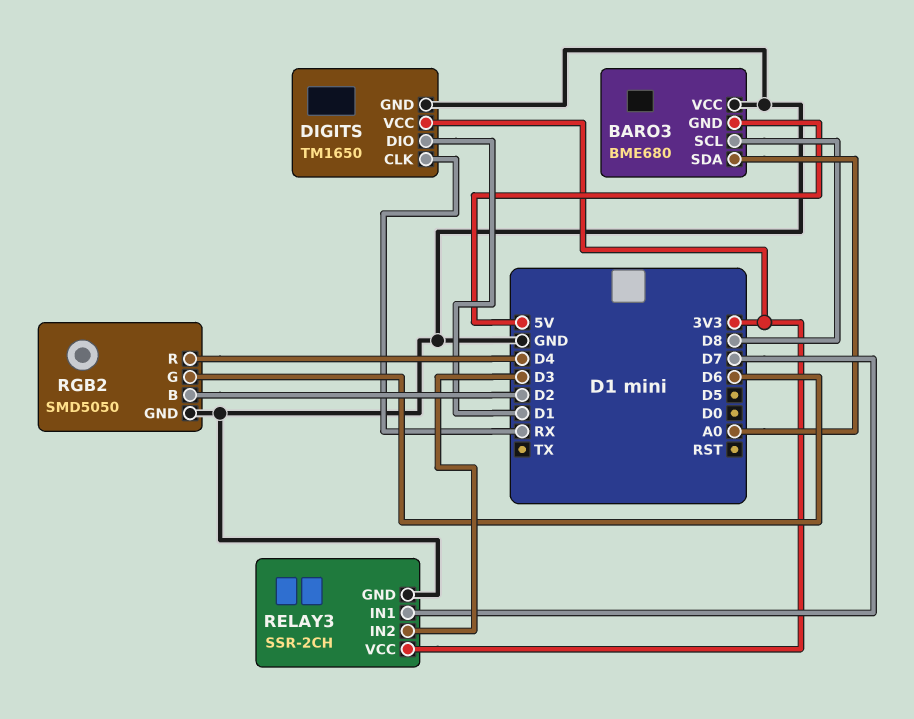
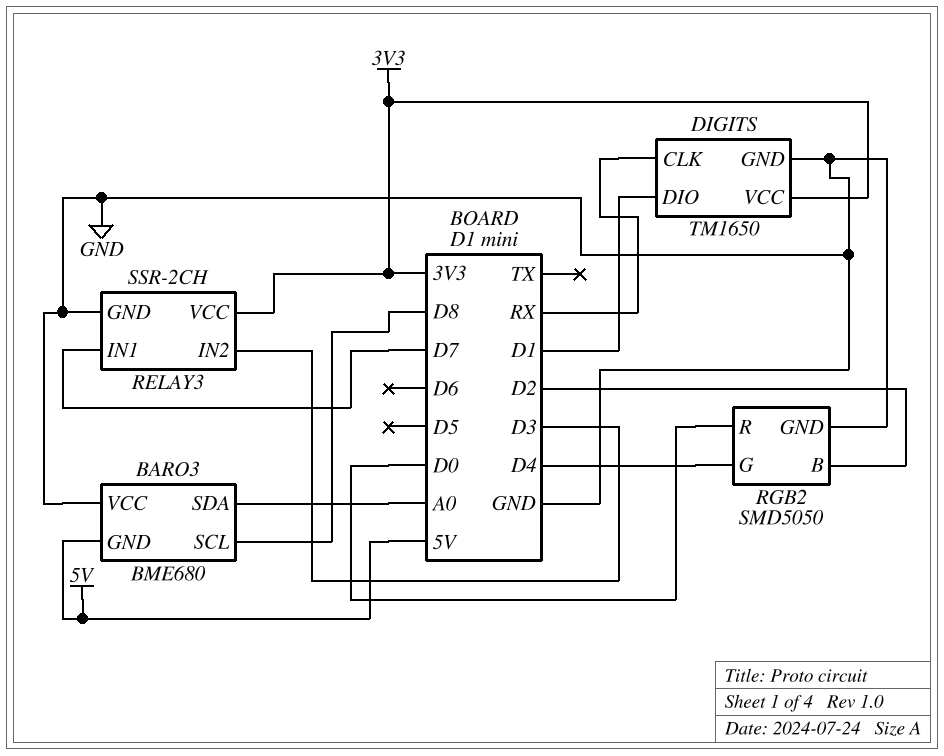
RGB2 pin G: D6 -> D4
RGB2 pin R: D4 -> D0

